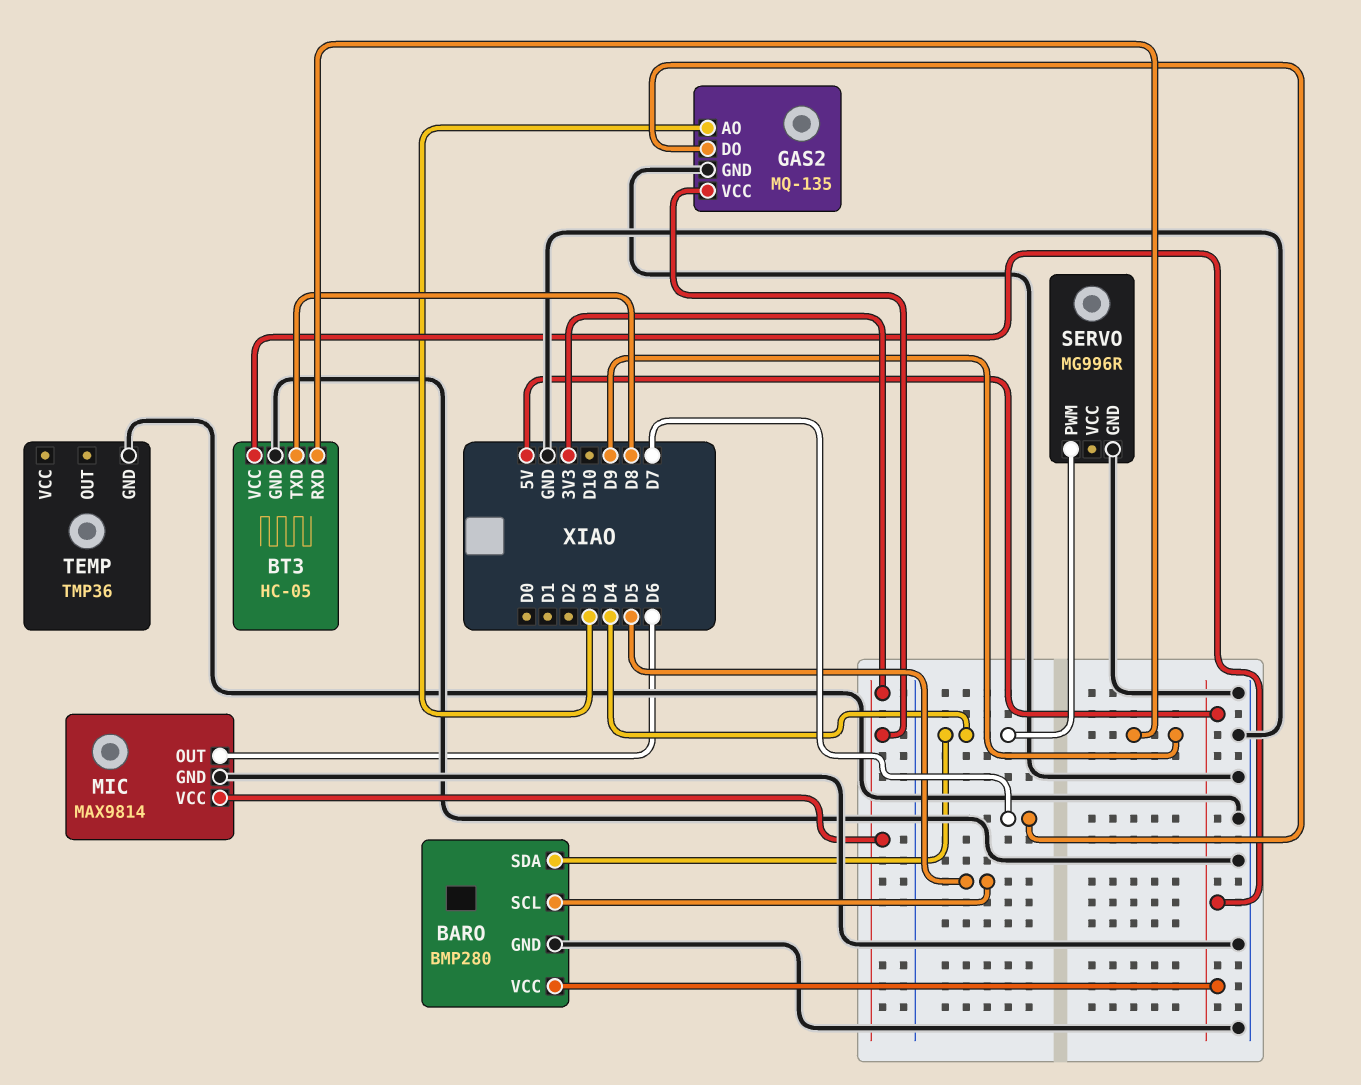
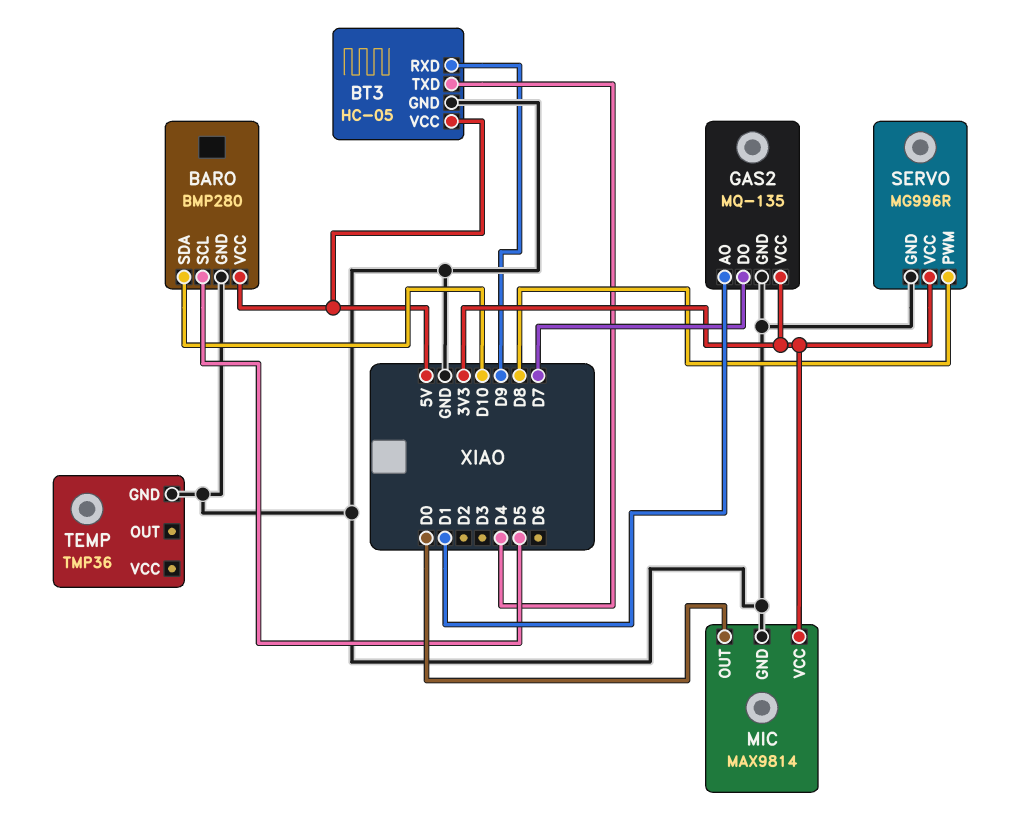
BARO pin SDA: D4 -> D10
BT3 pin TXD: D8 -> D4
GAS2 pin AO: D3 -> D1
MIC pin OUT: D6 -> D0
SERVO pin PWM: D4 -> D8
SERVO pin VCC: none -> 3V3

